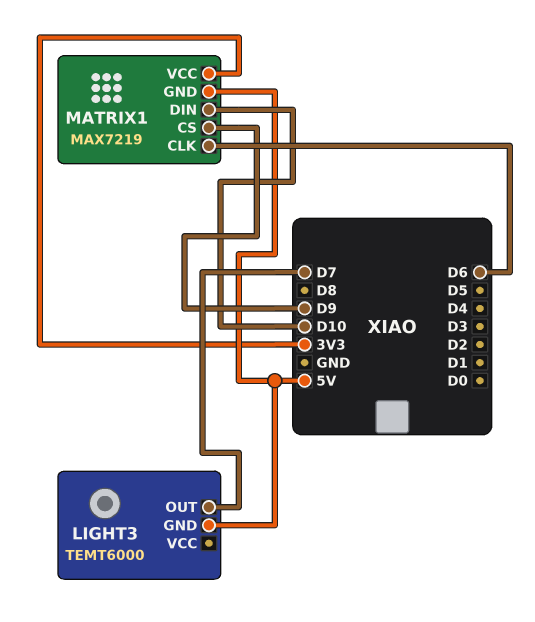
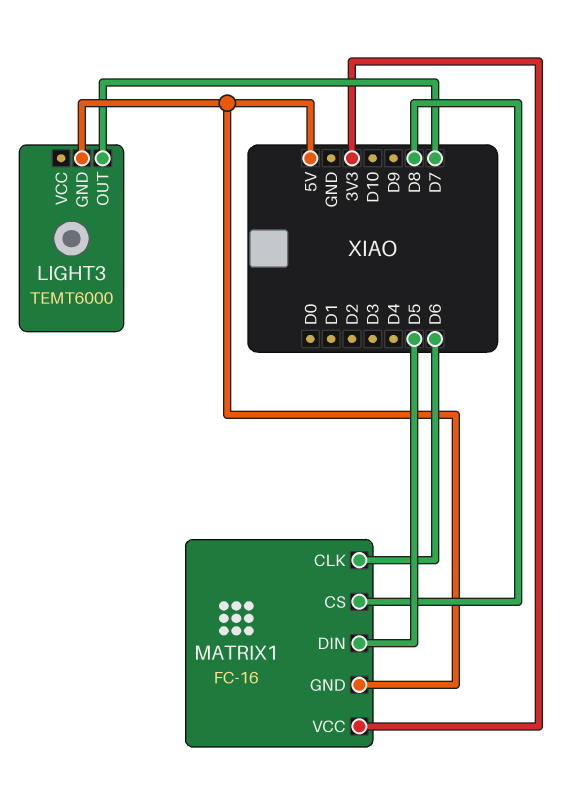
MATRIX1: MAX7219 -> FC-16
MATRIX1 pin CS: D9 -> D8
MATRIX1 pin DIN: D10 -> D5

